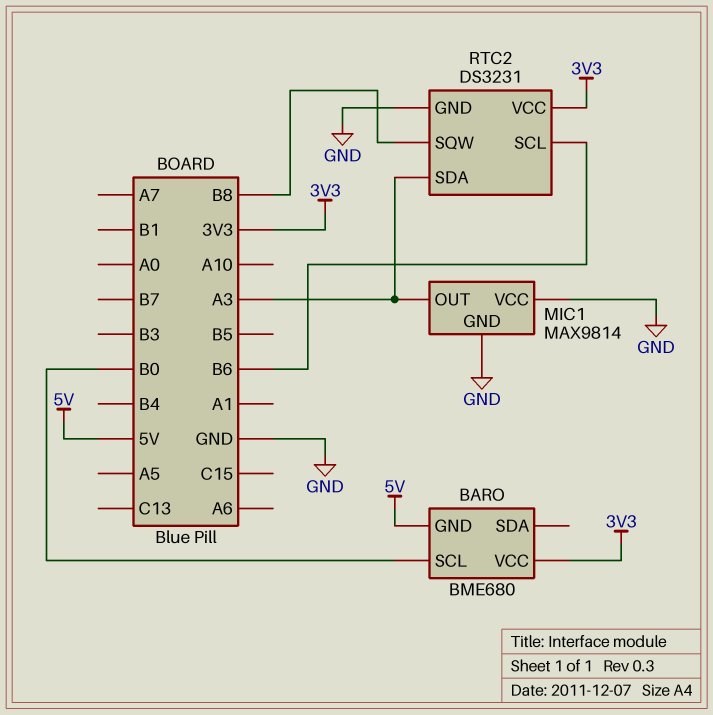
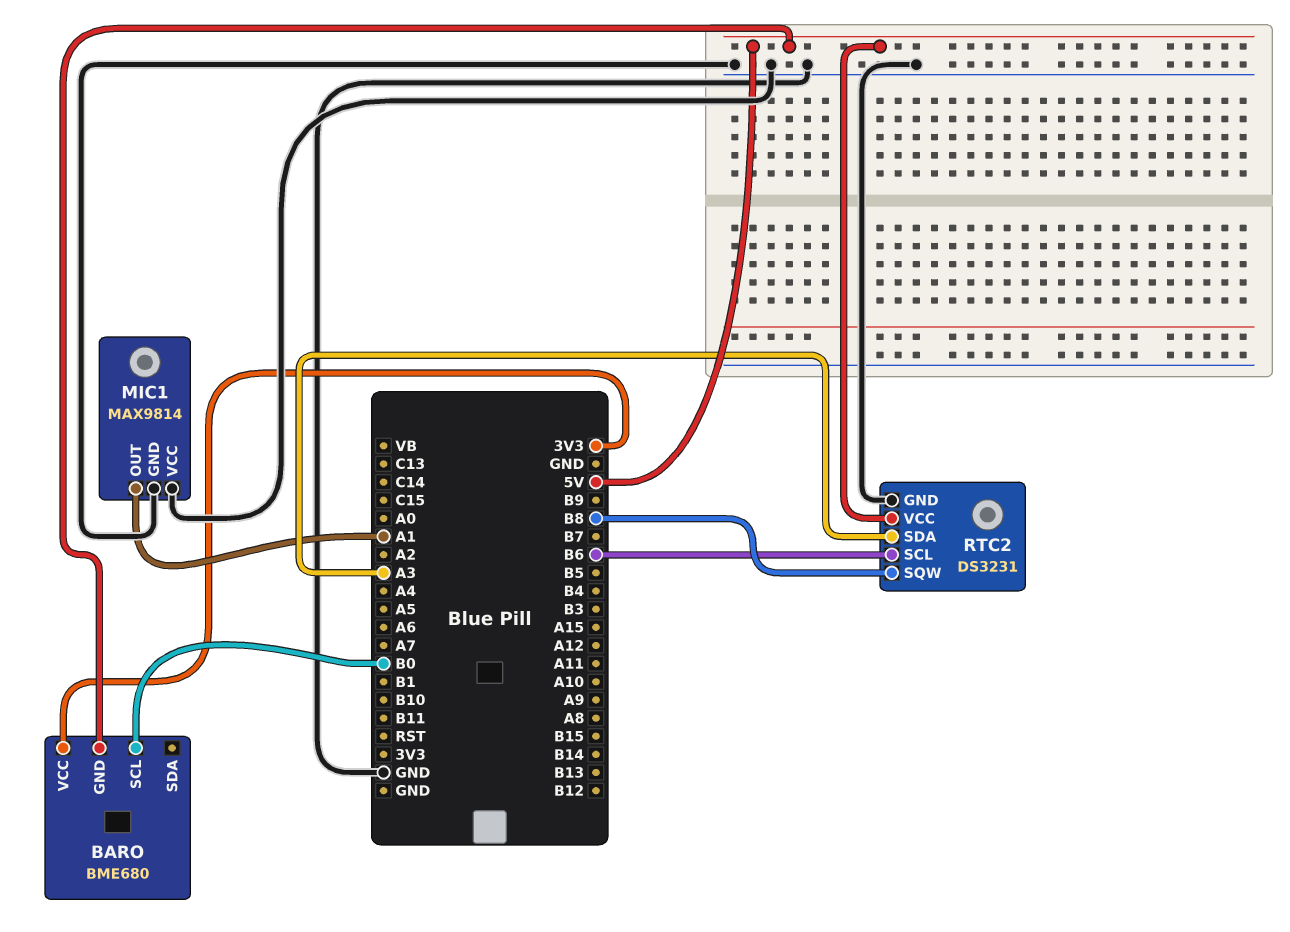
MIC1 pin OUT: A3 -> A1
RTC2 pin VCC: 3V3 -> 5V

